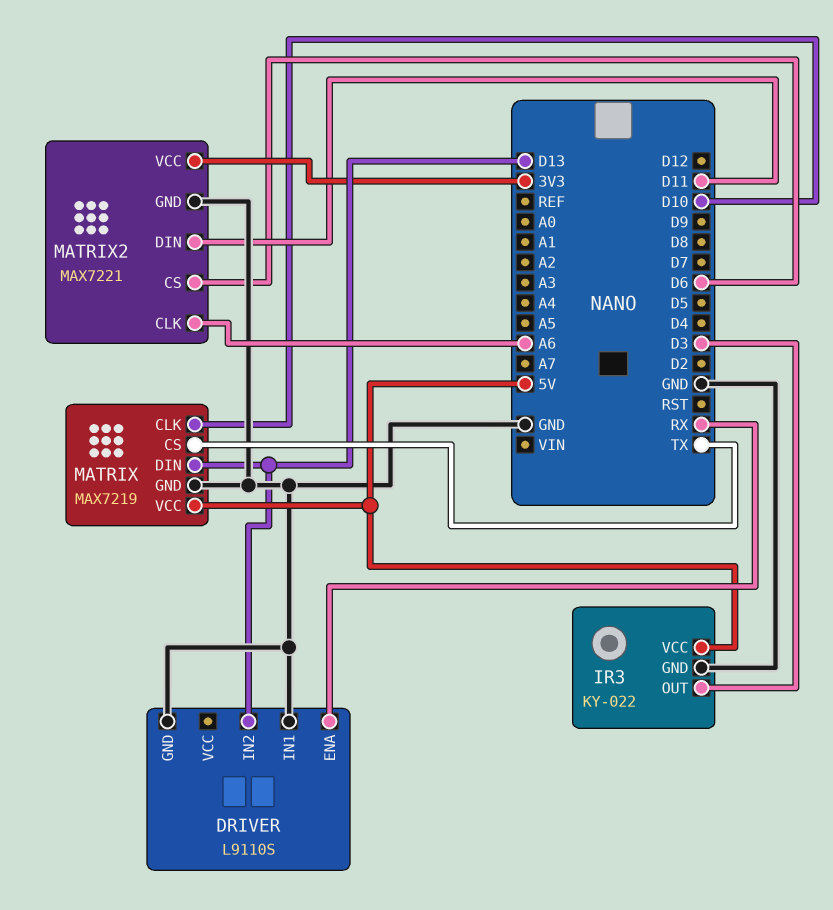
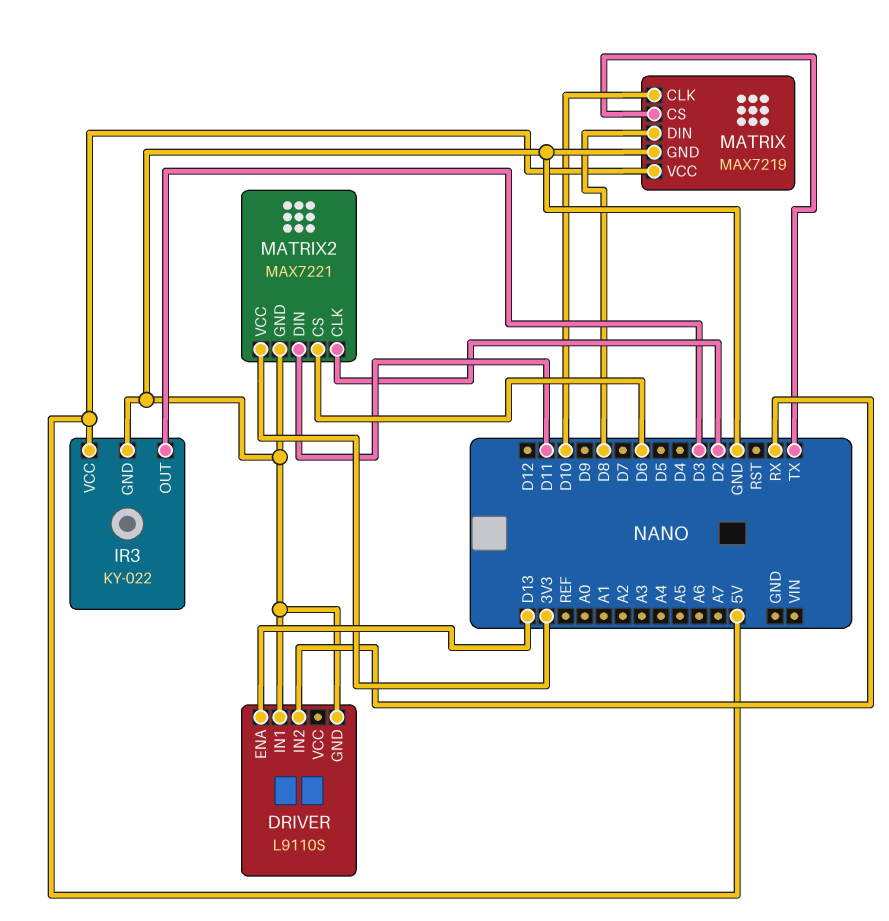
DRIVER pin ENA: RX -> D13
DRIVER pin IN2: D13 -> RX
MATRIX pin DIN: D13 -> D8
MATRIX2 pin CLK: A6 -> D2

